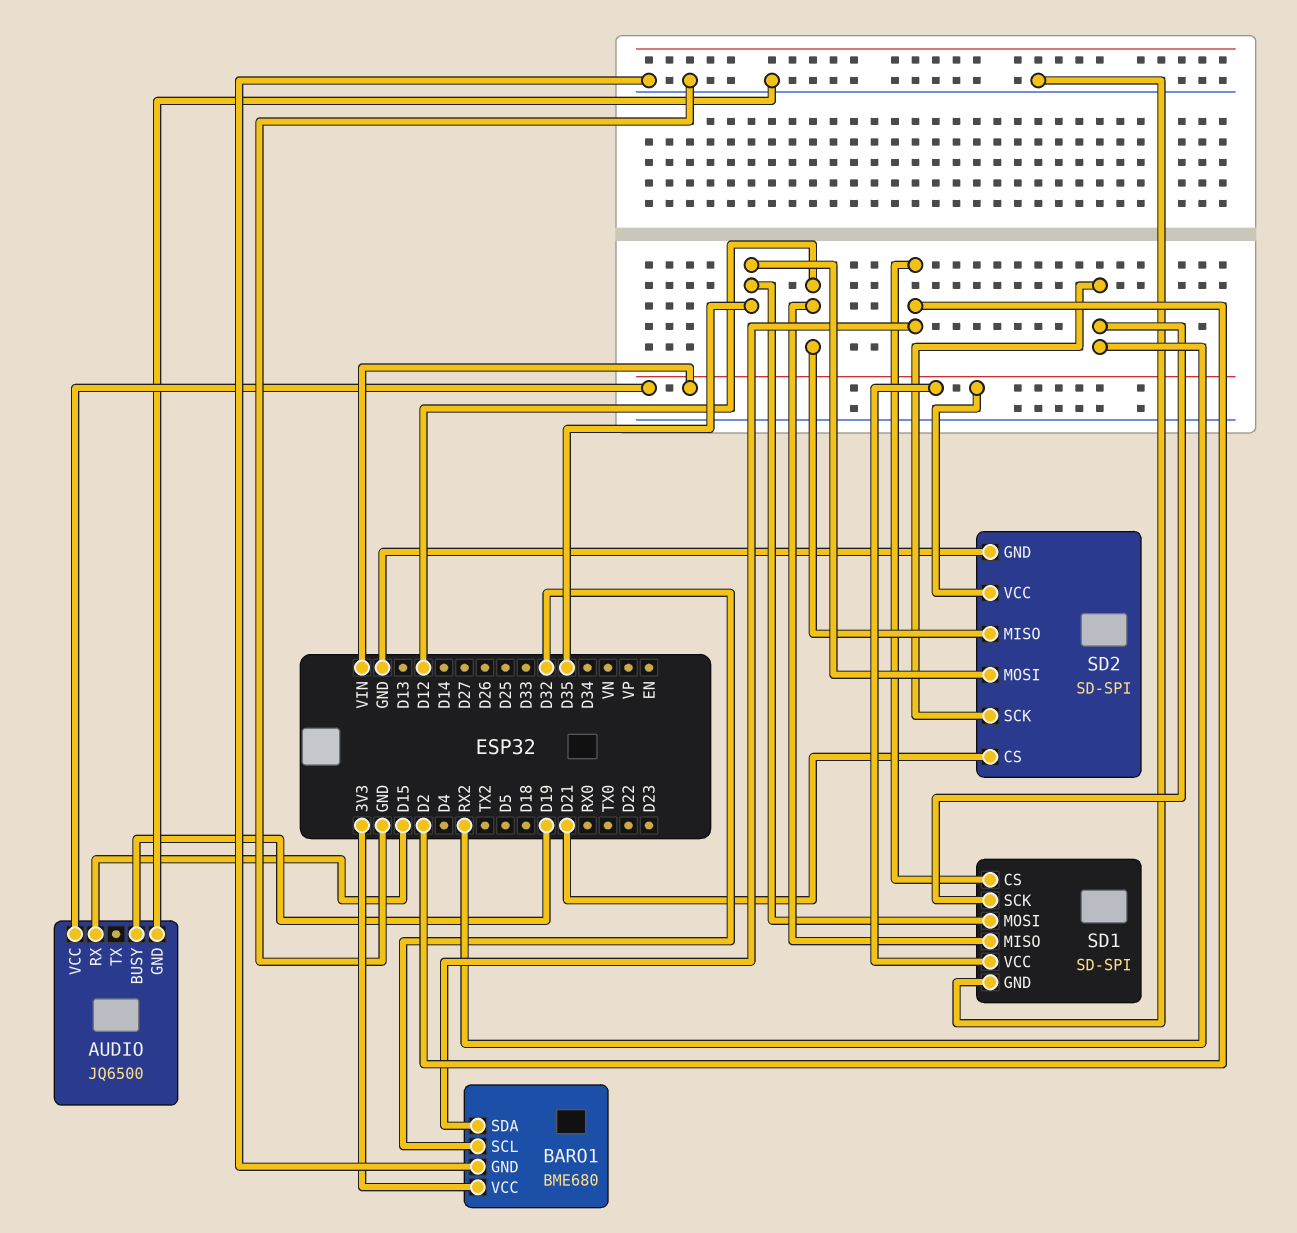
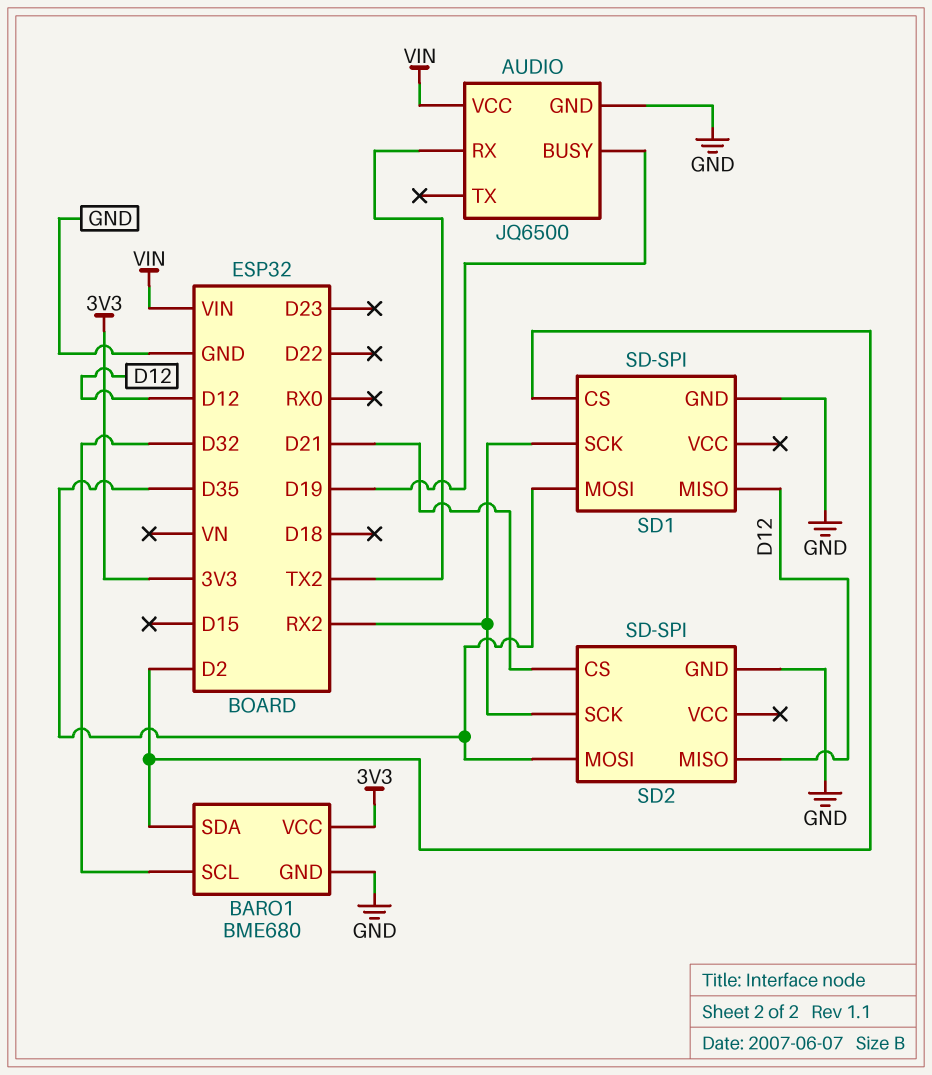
AUDIO pin RX: D15 -> TX2
SD1 pin VCC: VIN -> none
SD2 pin VCC: VIN -> none

